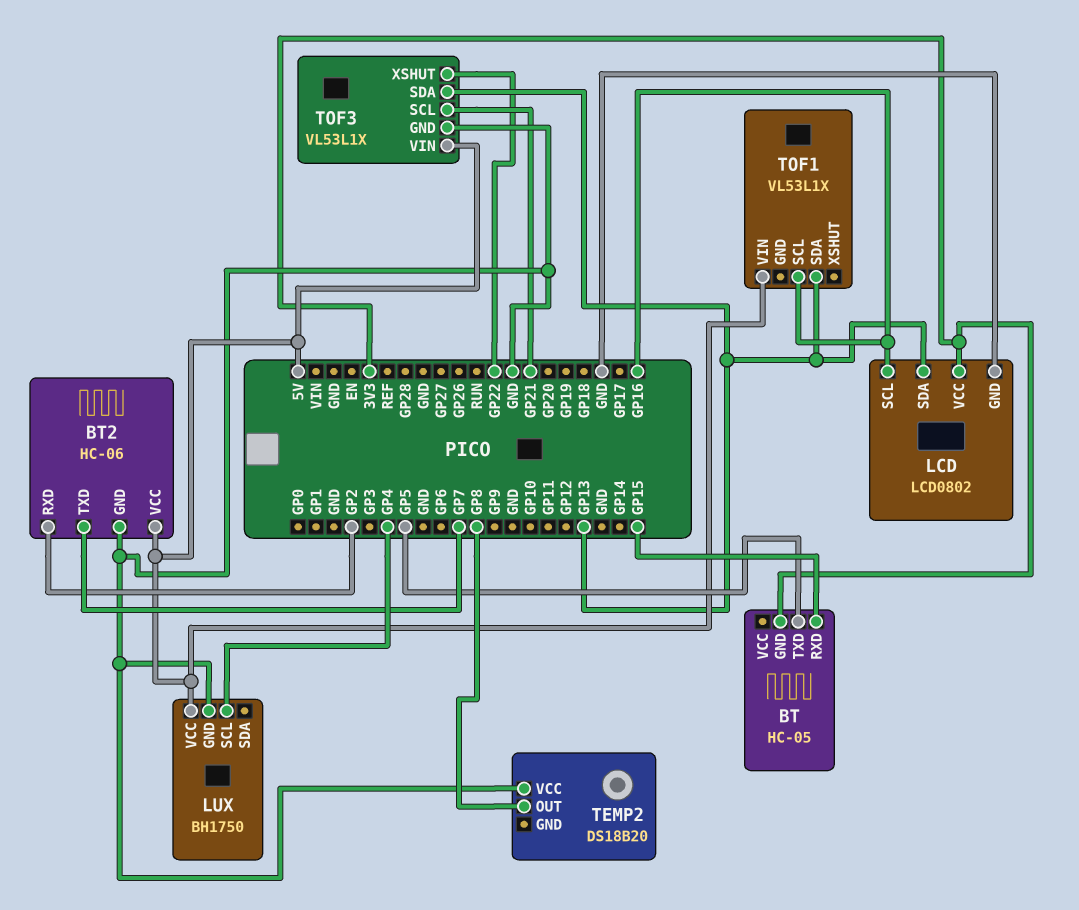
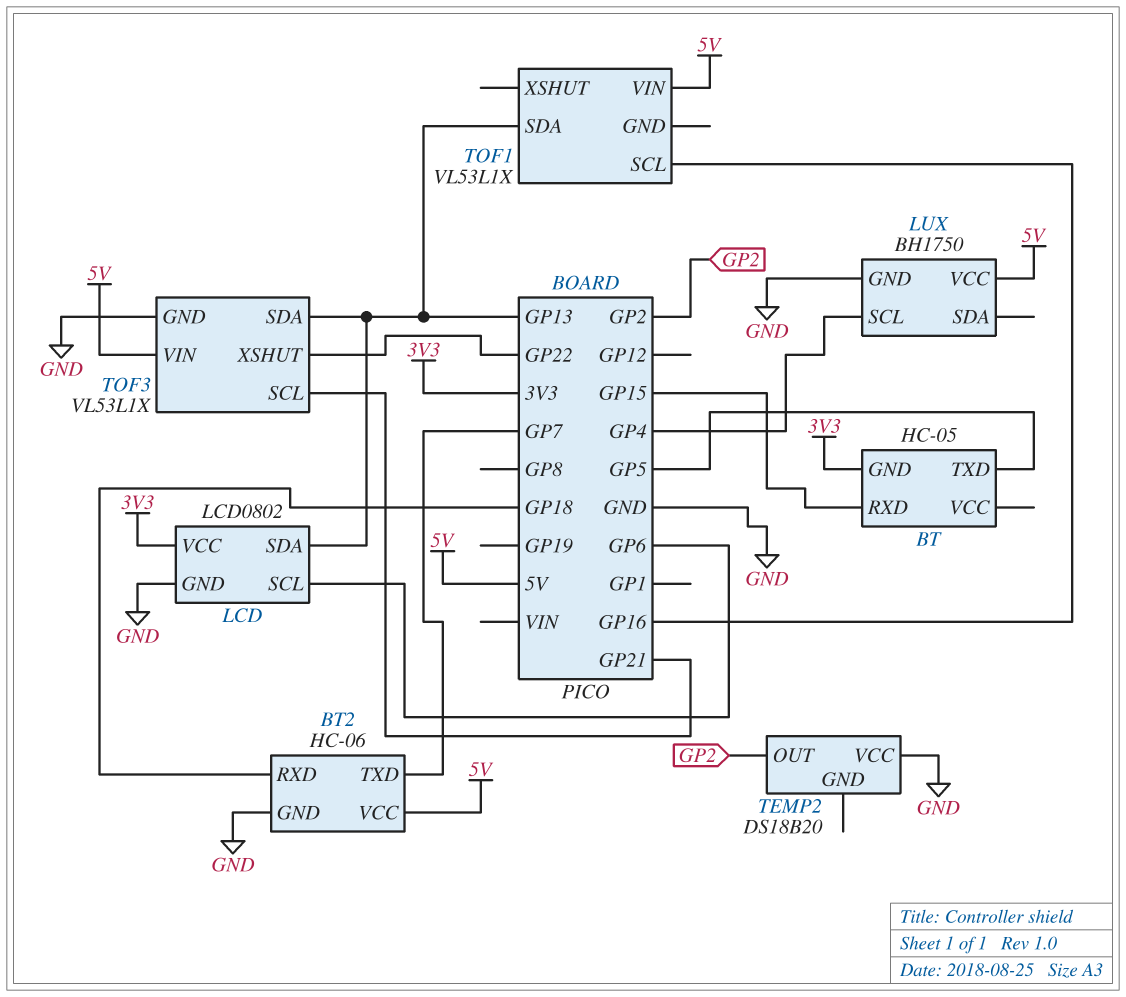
BT2 pin RXD: GP2 -> GP18
LCD pin SCL: GP16 -> GP6
TEMP2 pin OUT: GP8 -> GP2

